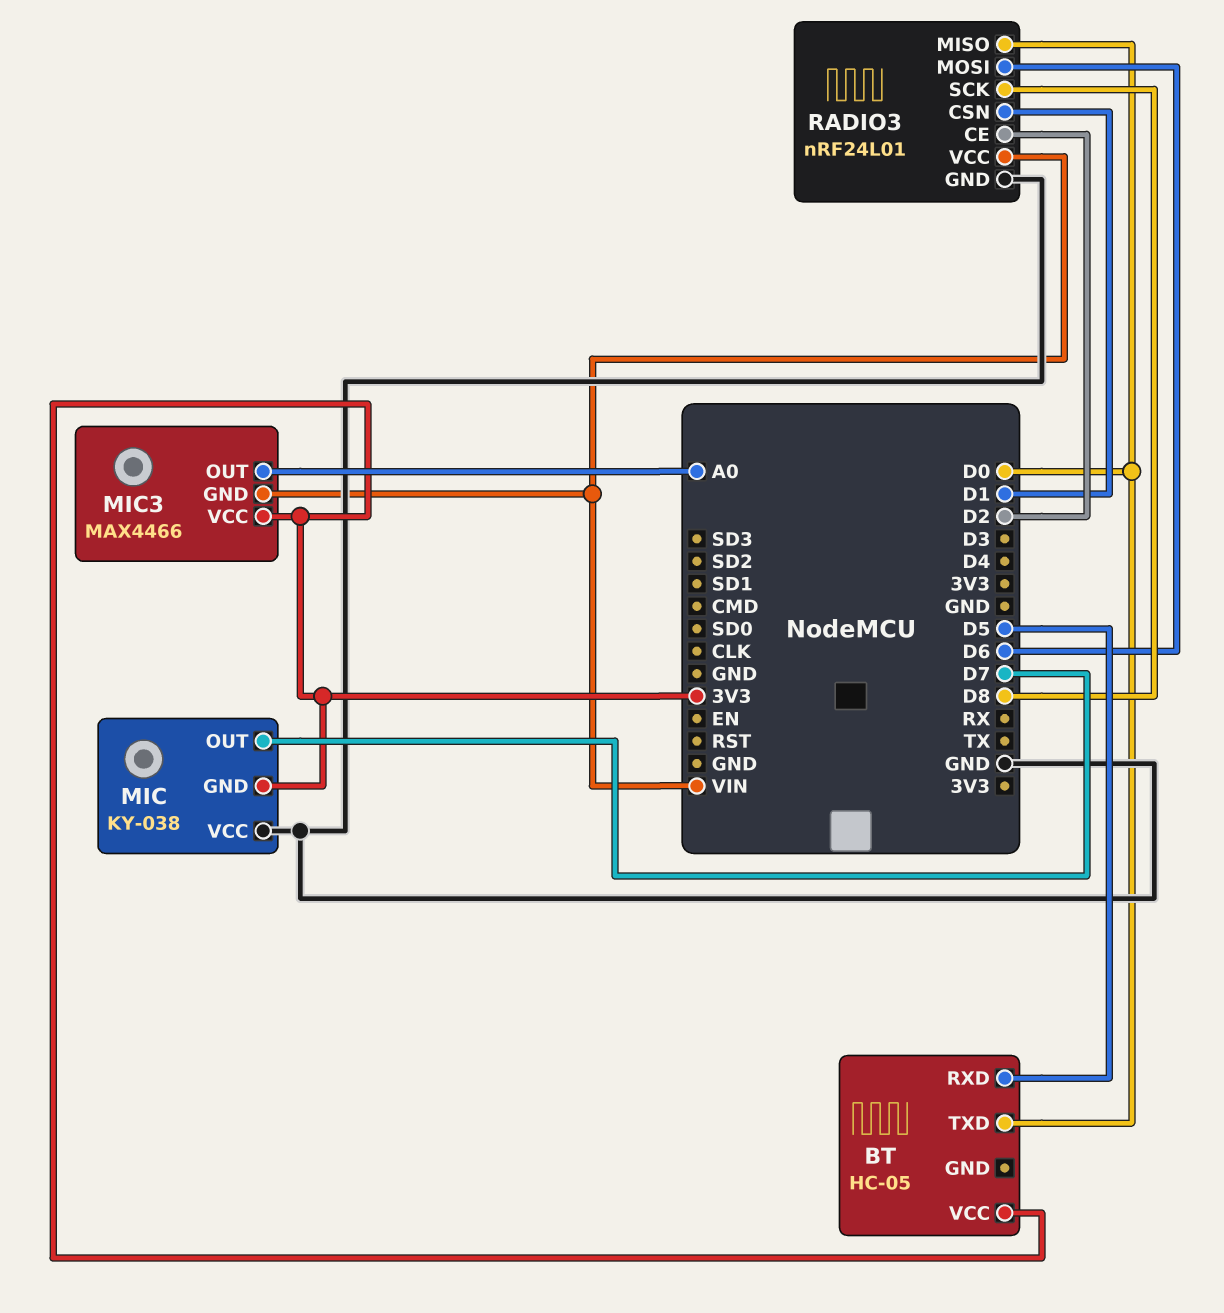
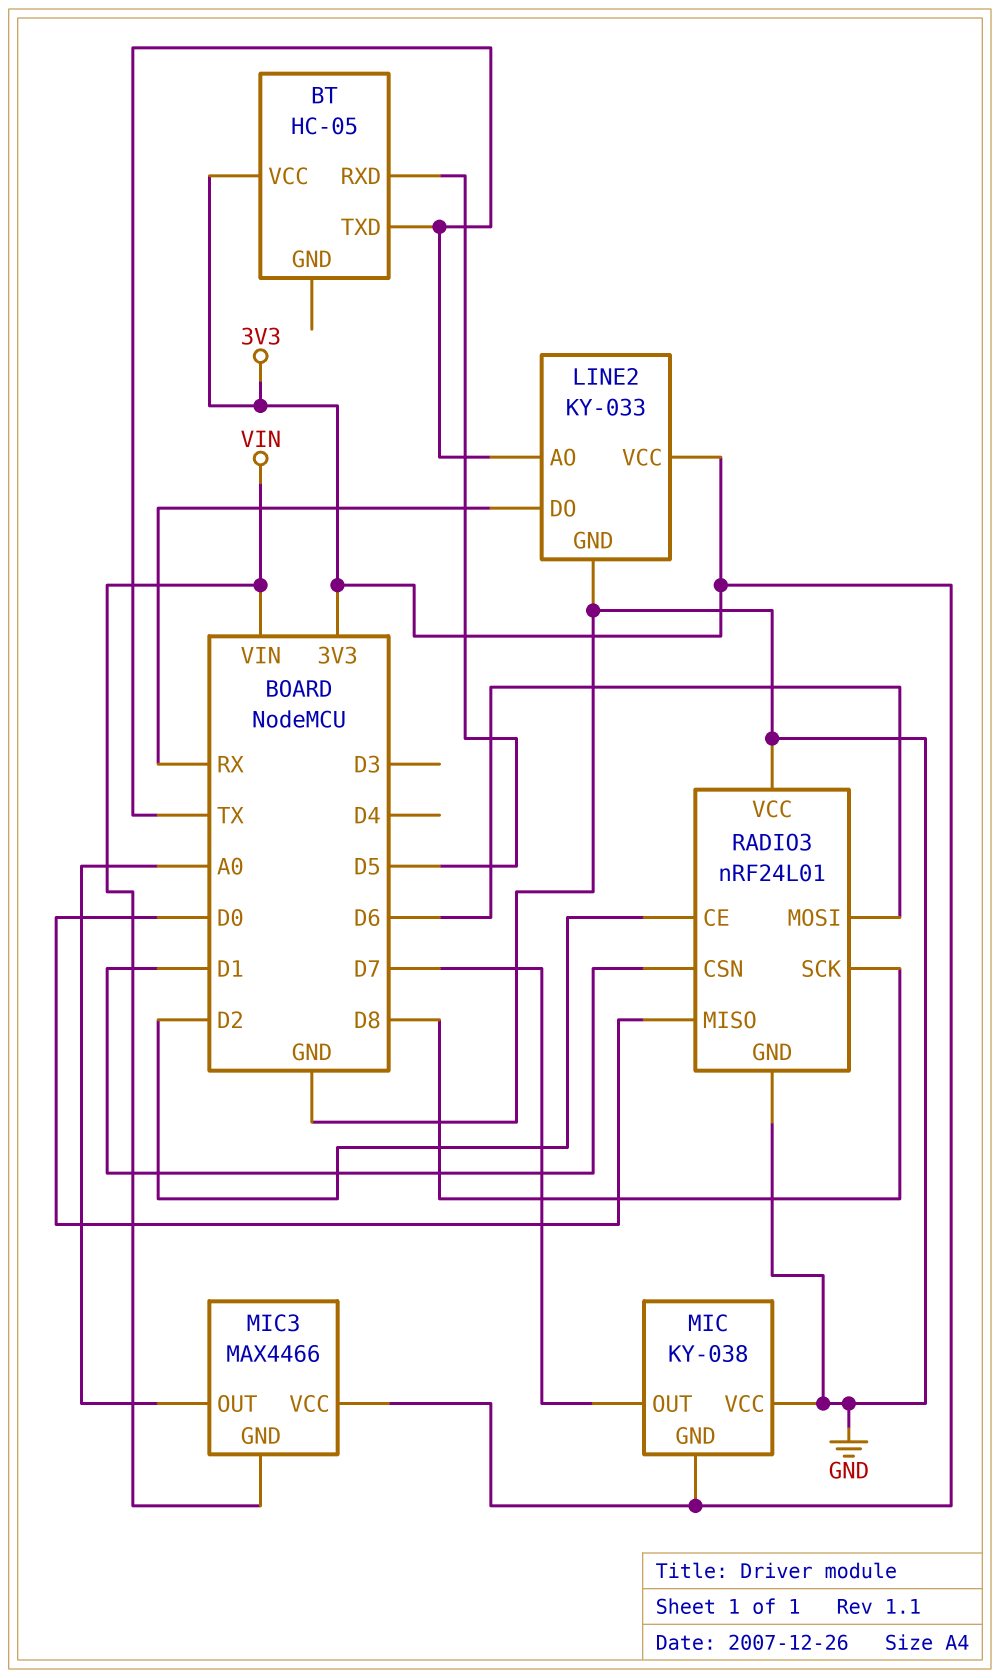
BT pin TXD: D0 -> TX
LINE2: none -> KY-033
LINE2 pin AO: none -> TX
LINE2 pin DO: none -> RX
LINE2 pin GND: none -> GND
LINE2 pin VCC: none -> 3V3
RADIO3 pin VCC: VIN -> GND

